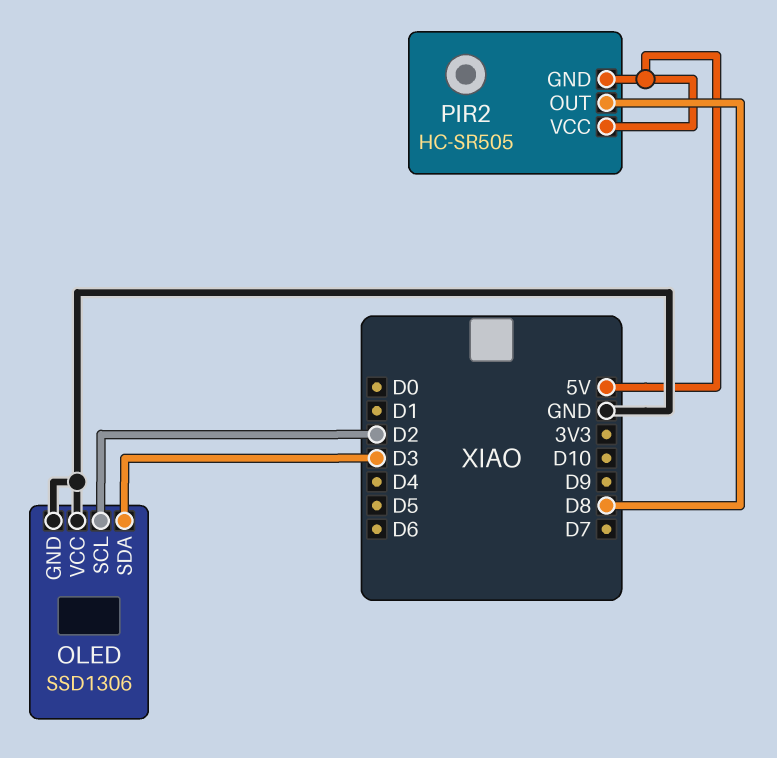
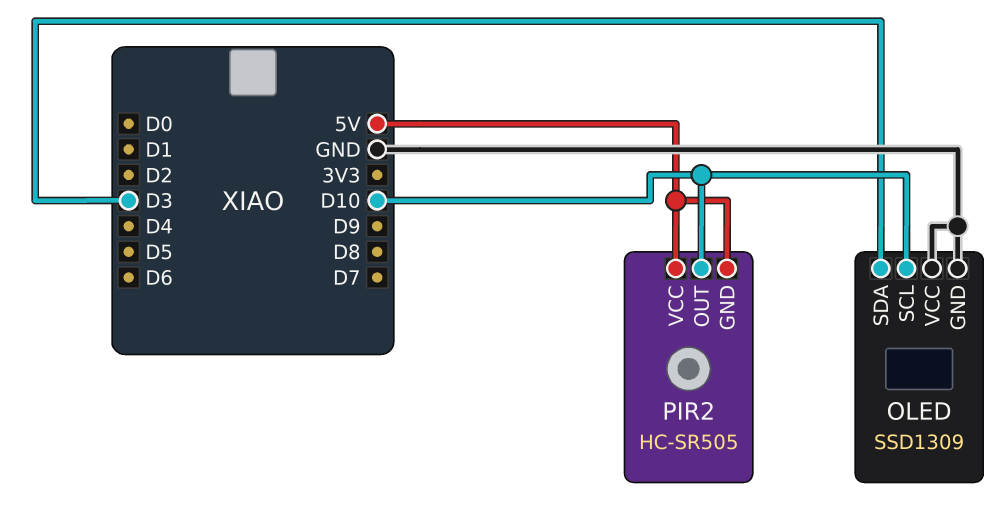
OLED: SSD1306 -> SSD1309
OLED pin SCL: D2 -> D10
PIR2 pin OUT: D8 -> D10

